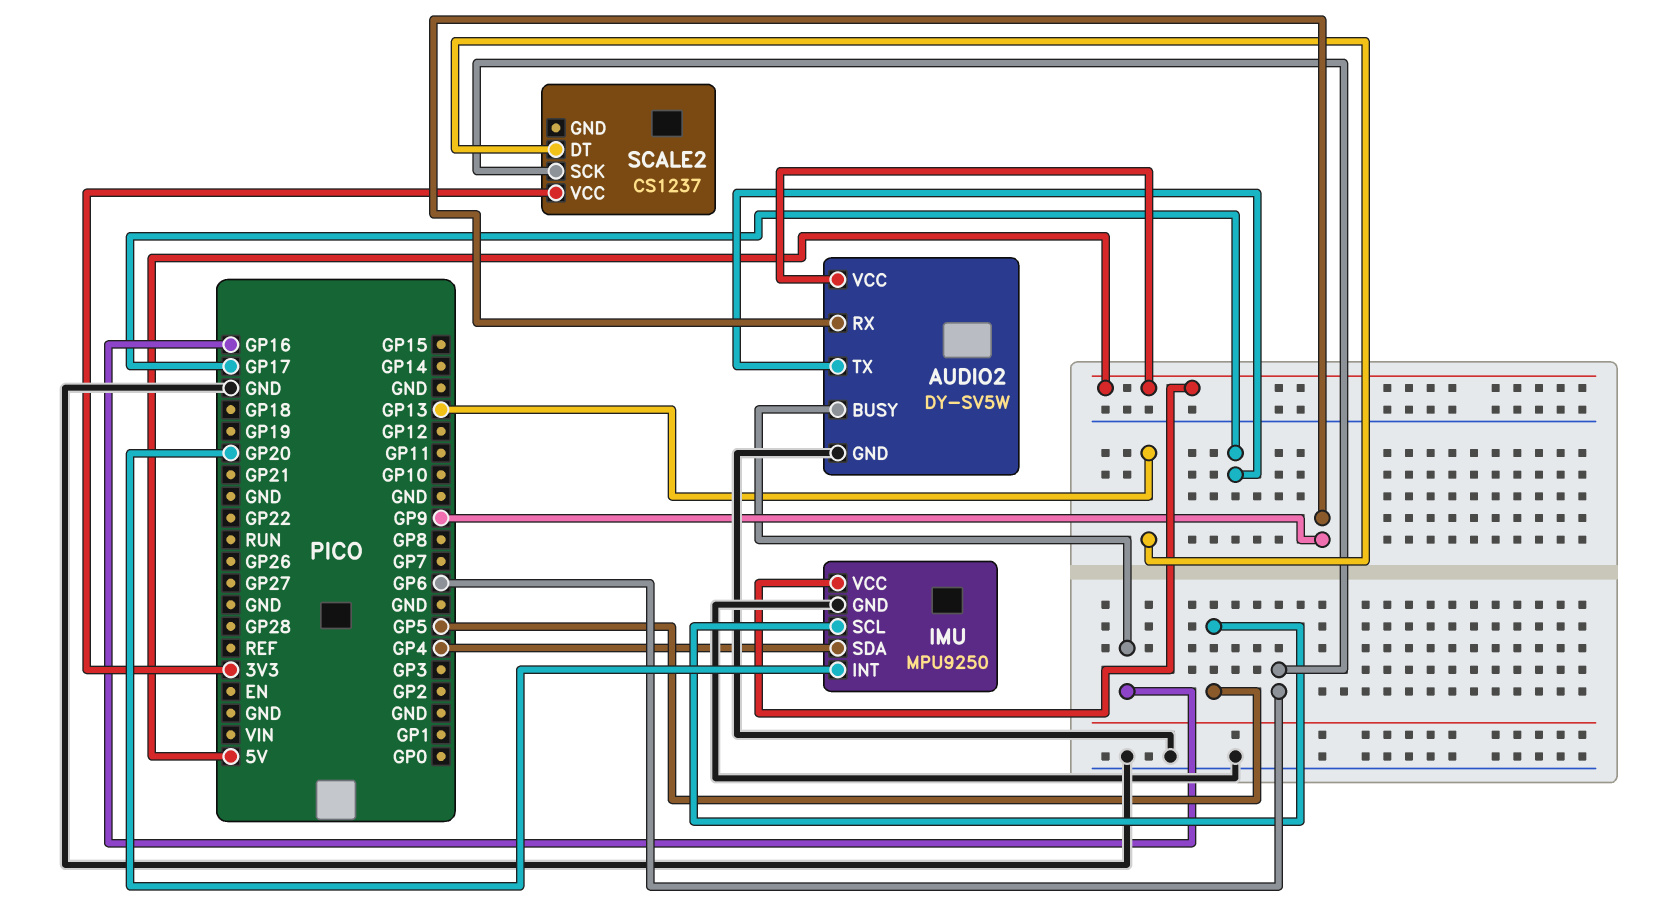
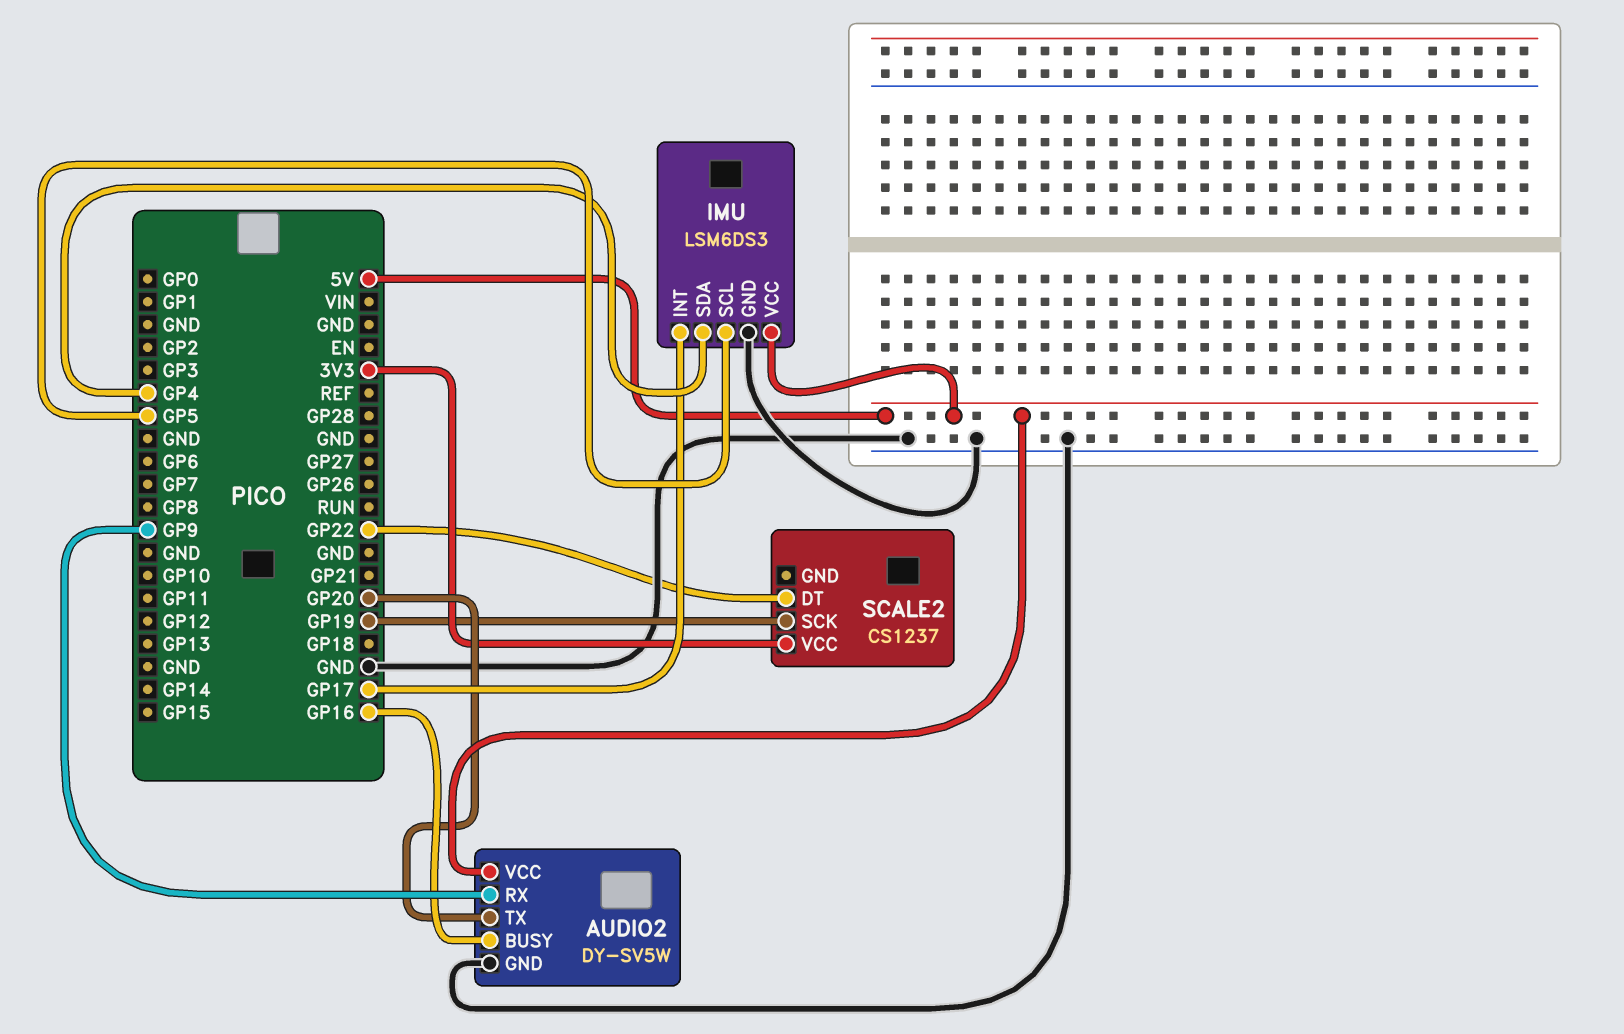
AUDIO2 pin TX: GP17 -> GP20
IMU: MPU9250 -> LSM6DS3
IMU pin INT: GP20 -> GP17
SCALE2 pin DT: GP13 -> GP22
SCALE2 pin SCK: GP6 -> GP19

